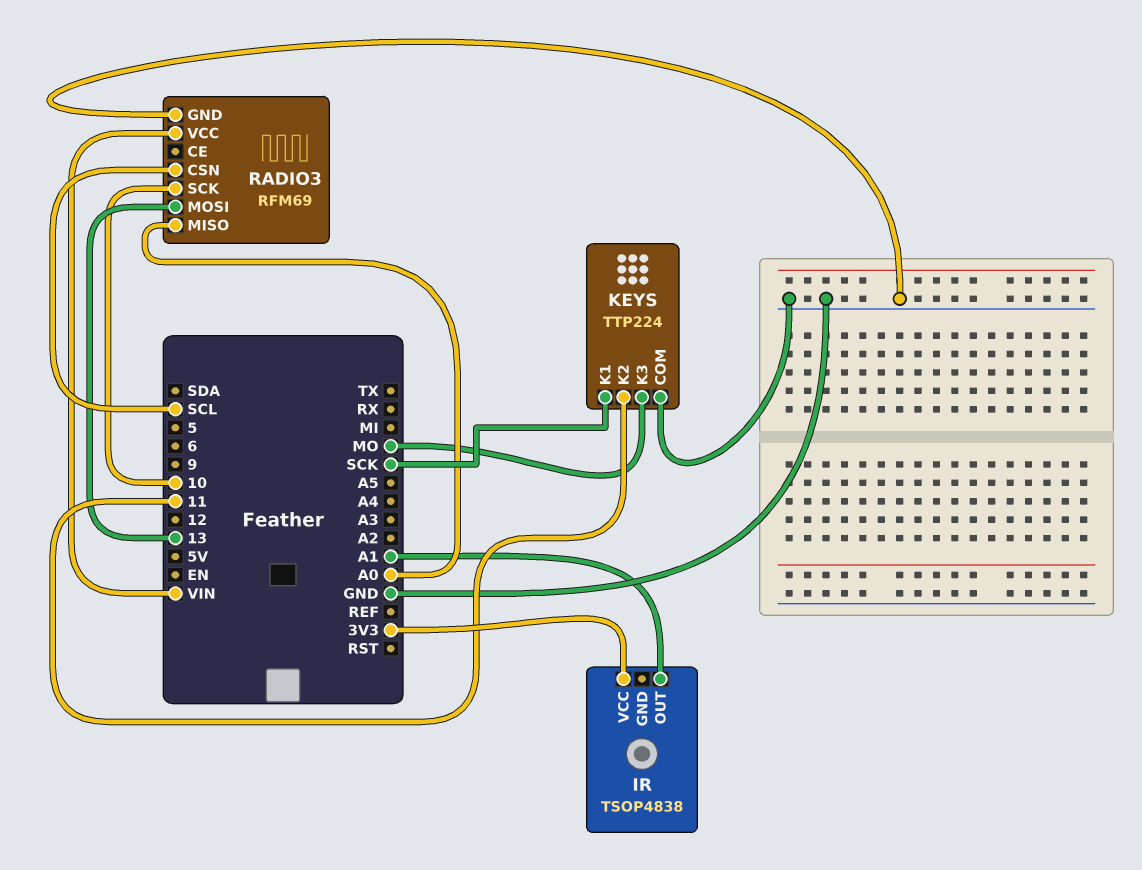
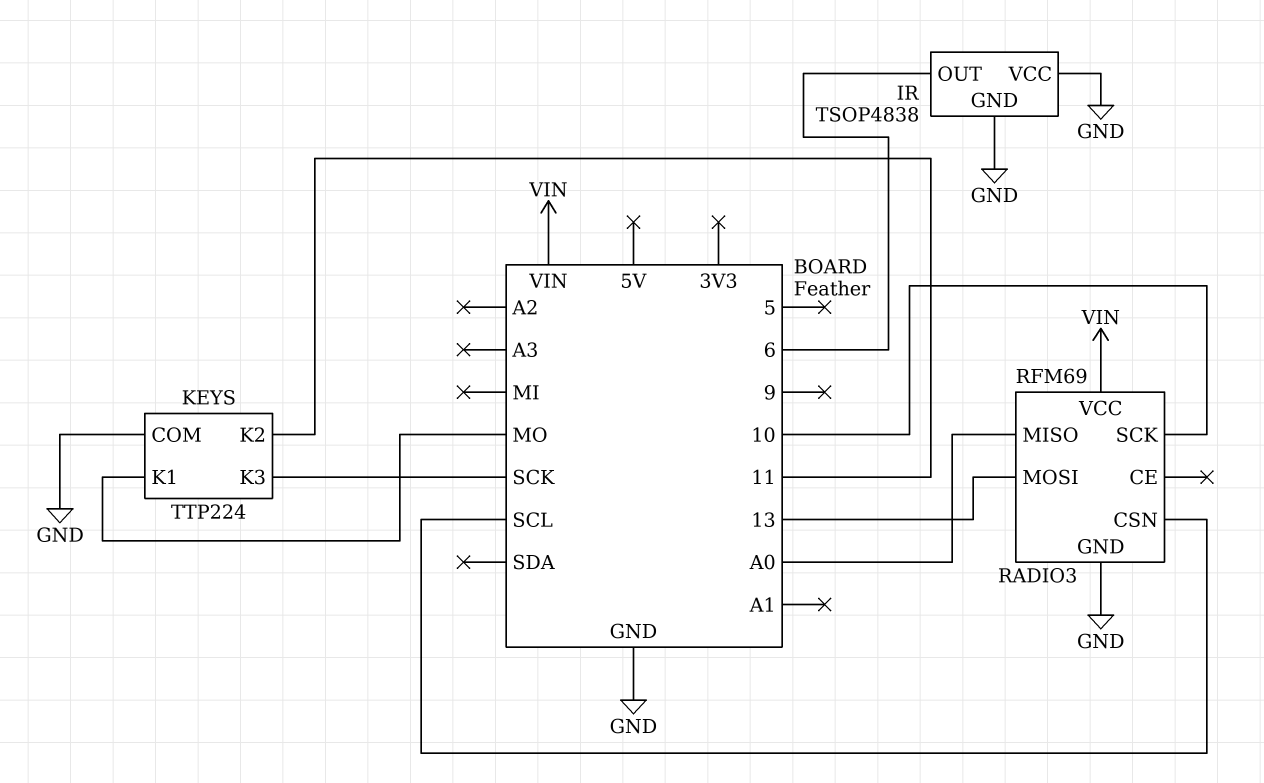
IR pin GND: none -> GND
IR pin OUT: A1 -> 6
IR pin VCC: 3V3 -> GND
KEYS pin K1: SCK -> MO
KEYS pin K3: MO -> SCK

